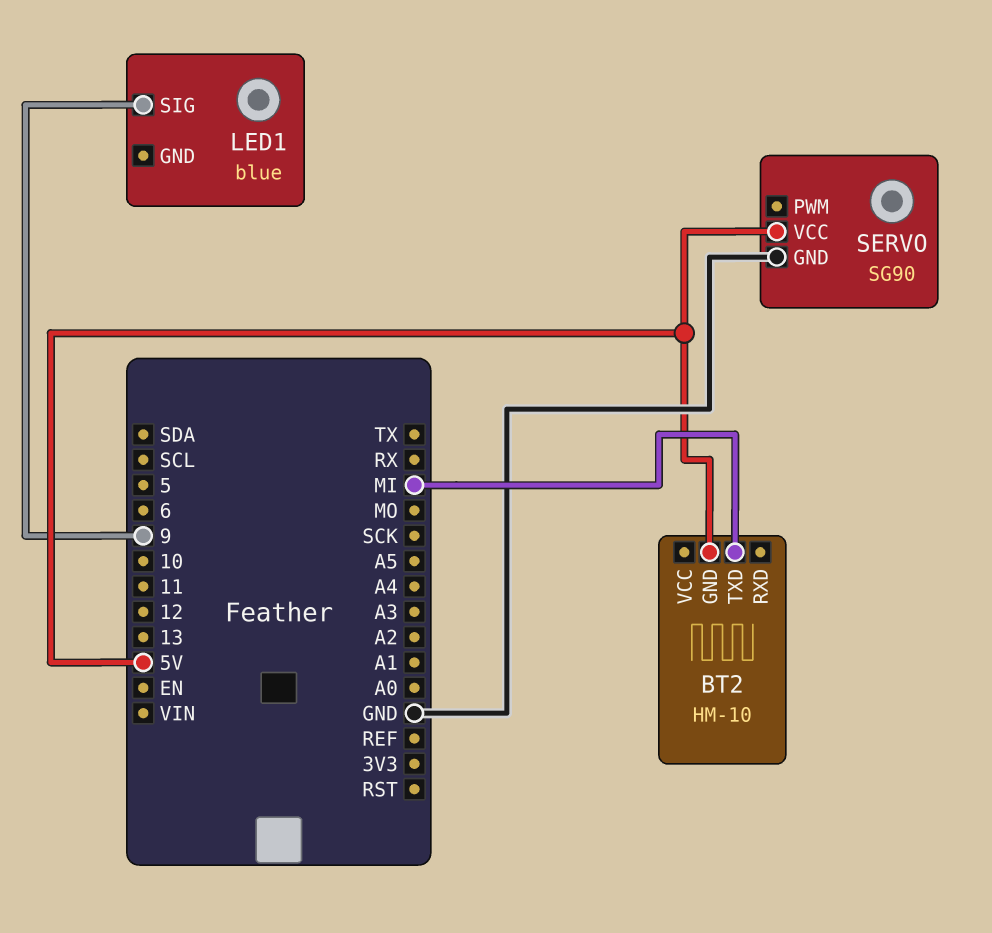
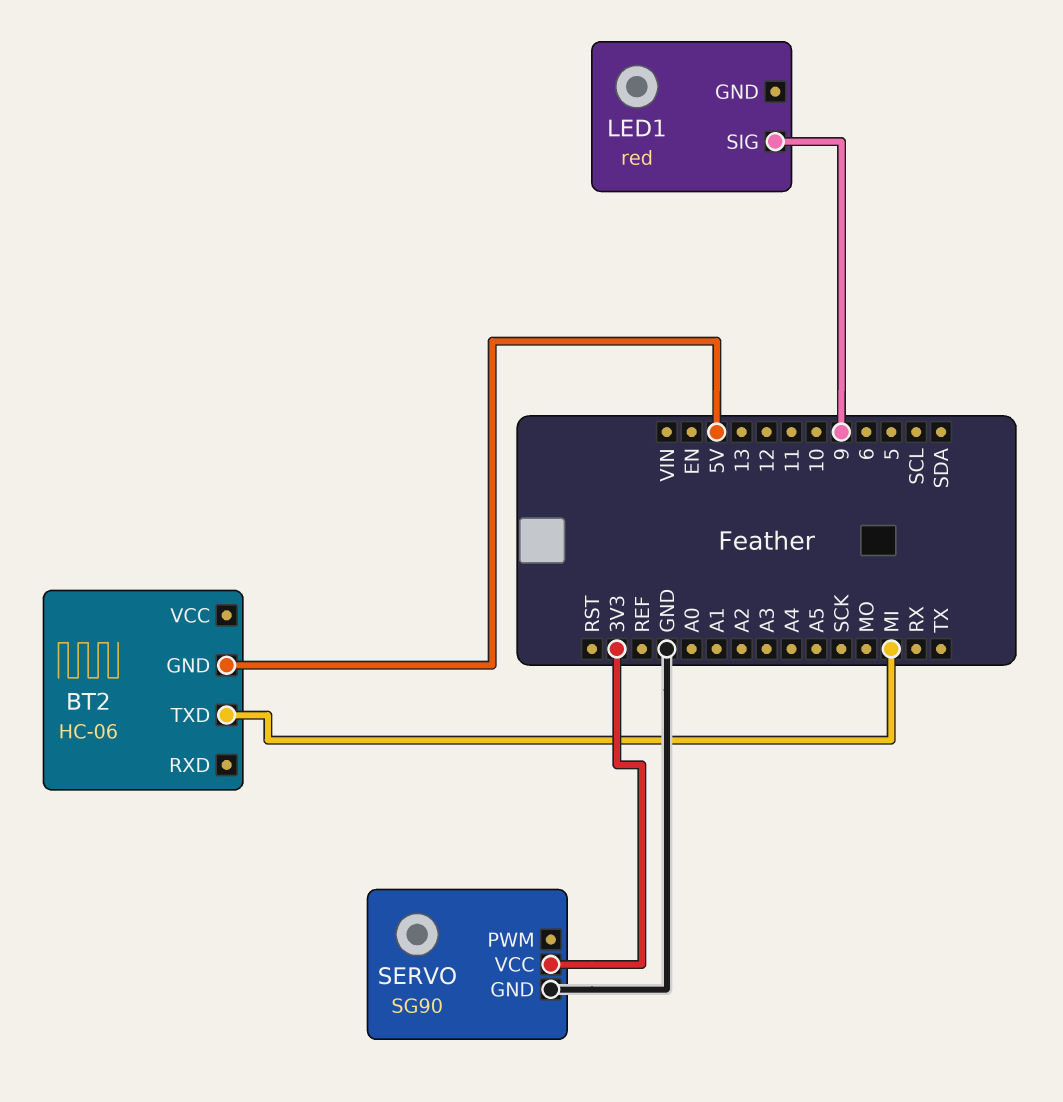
BT2: HM-10 -> HC-06
LED1: blue -> red
SERVO pin VCC: 5V -> 3V3

